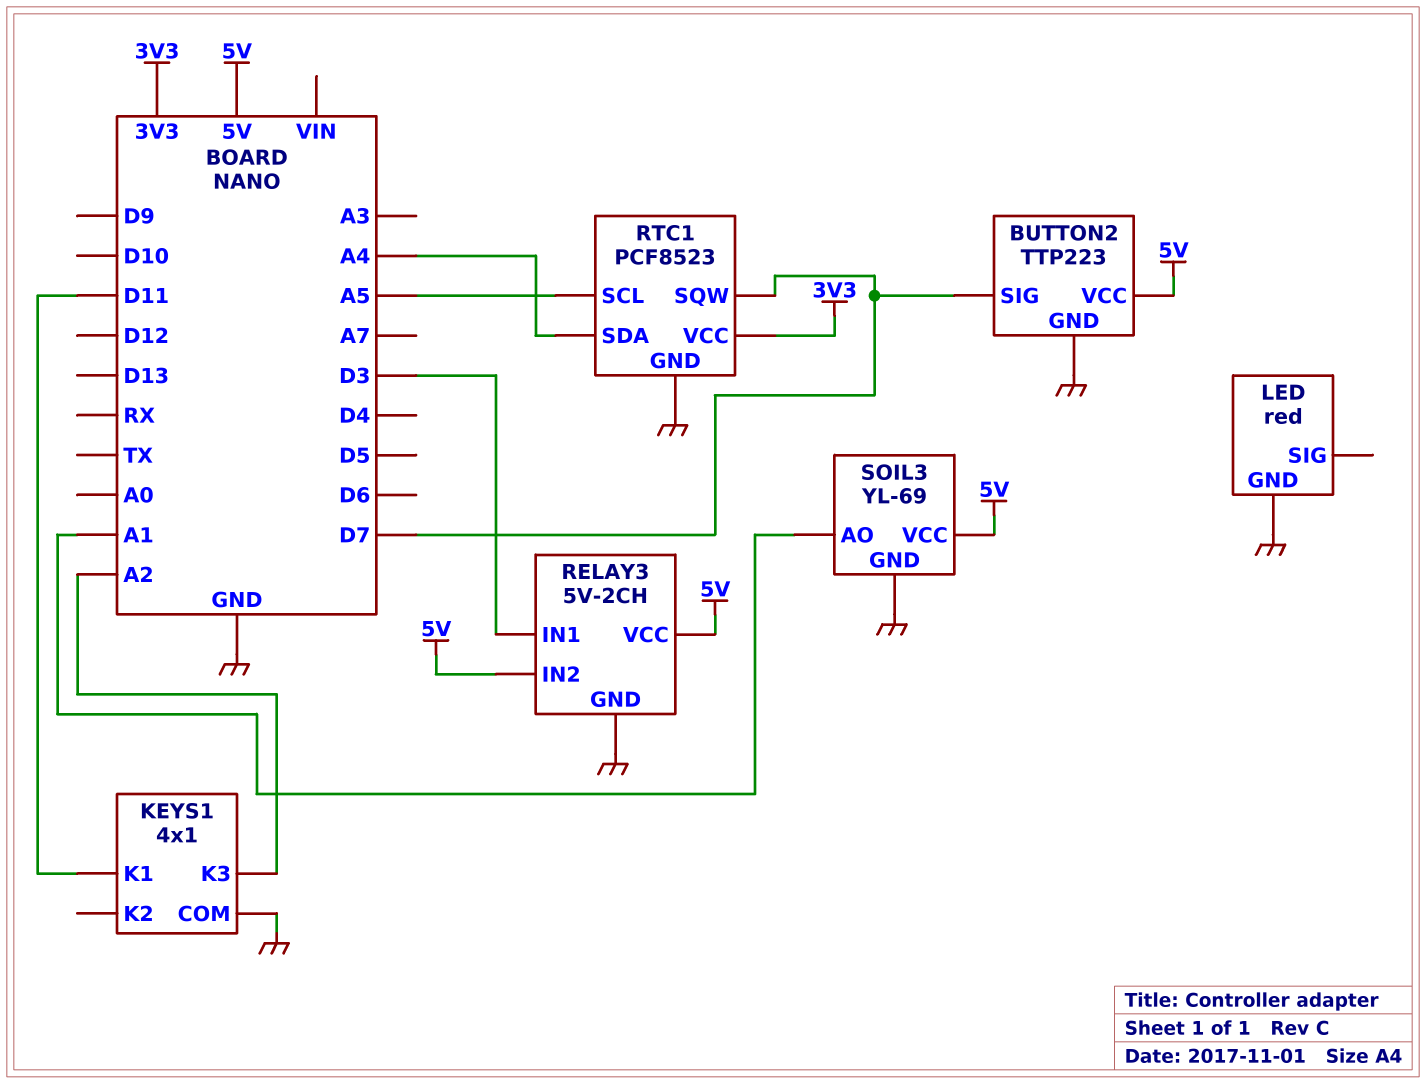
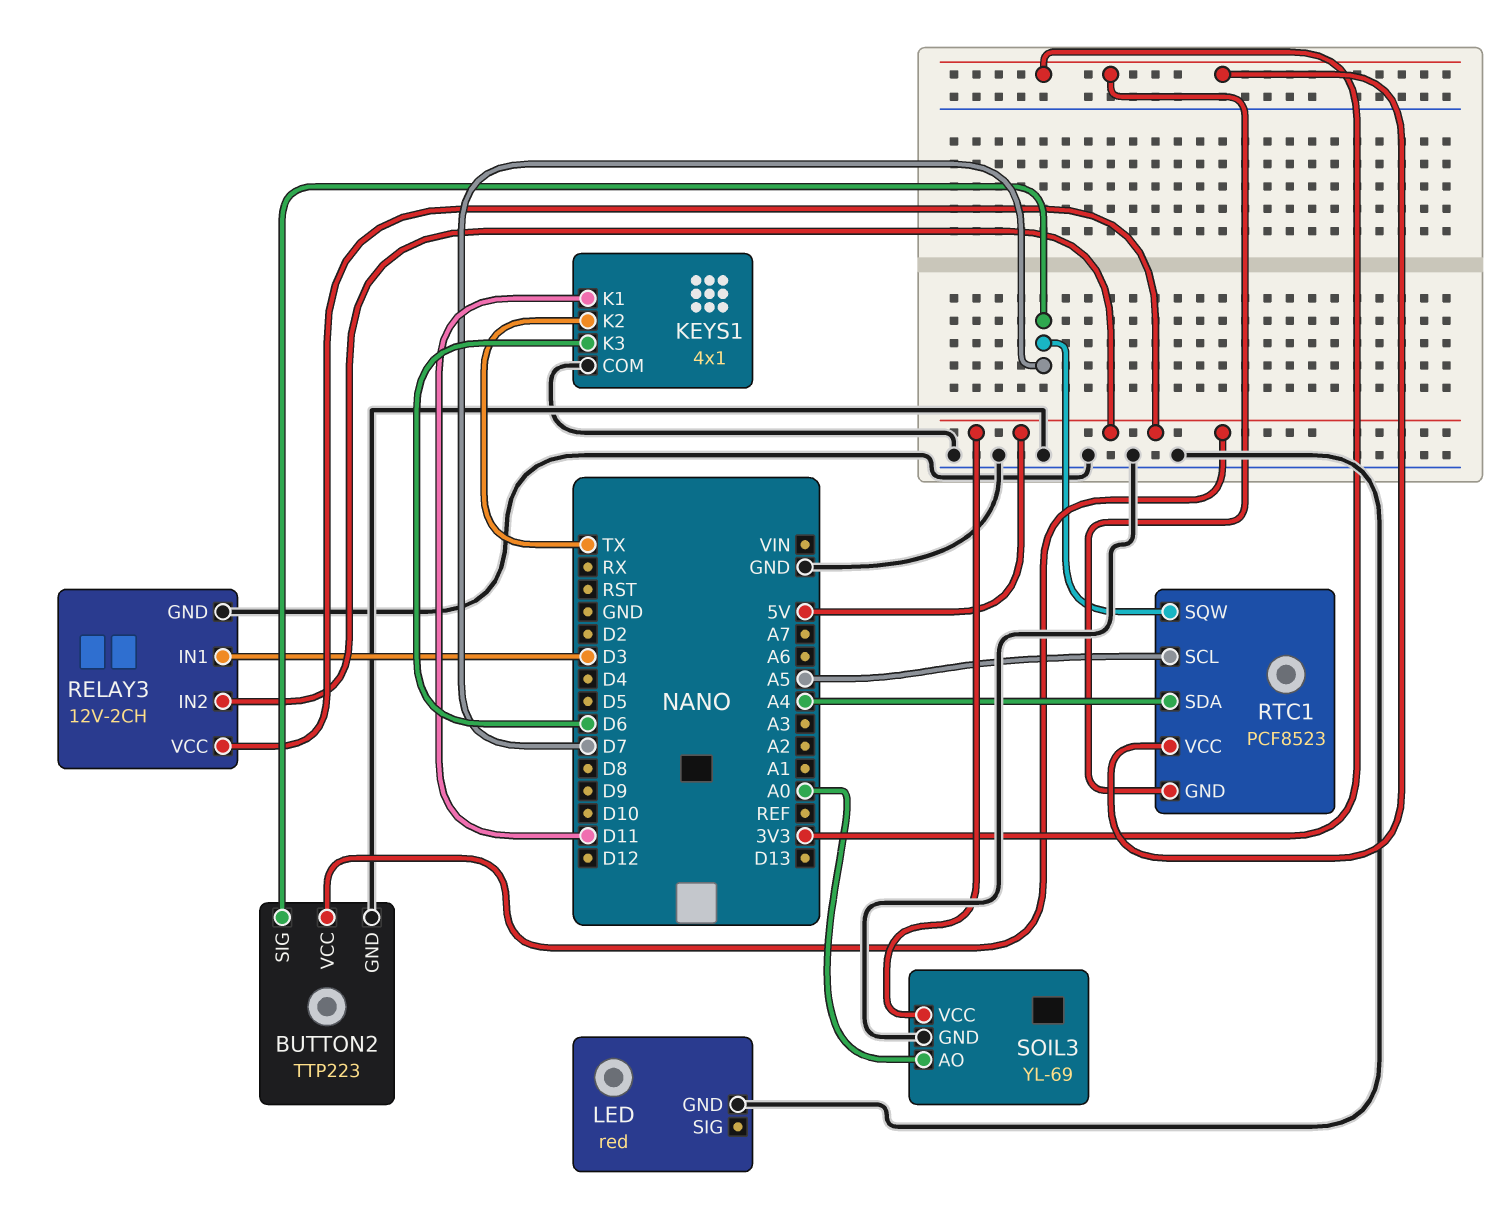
KEYS1 pin K2: none -> TX
KEYS1 pin K3: A2 -> D6
RELAY3: 5V-2CH -> 12V-2CH
RTC1 pin GND: GND -> 3V3
SOIL3 pin AO: A1 -> A0

